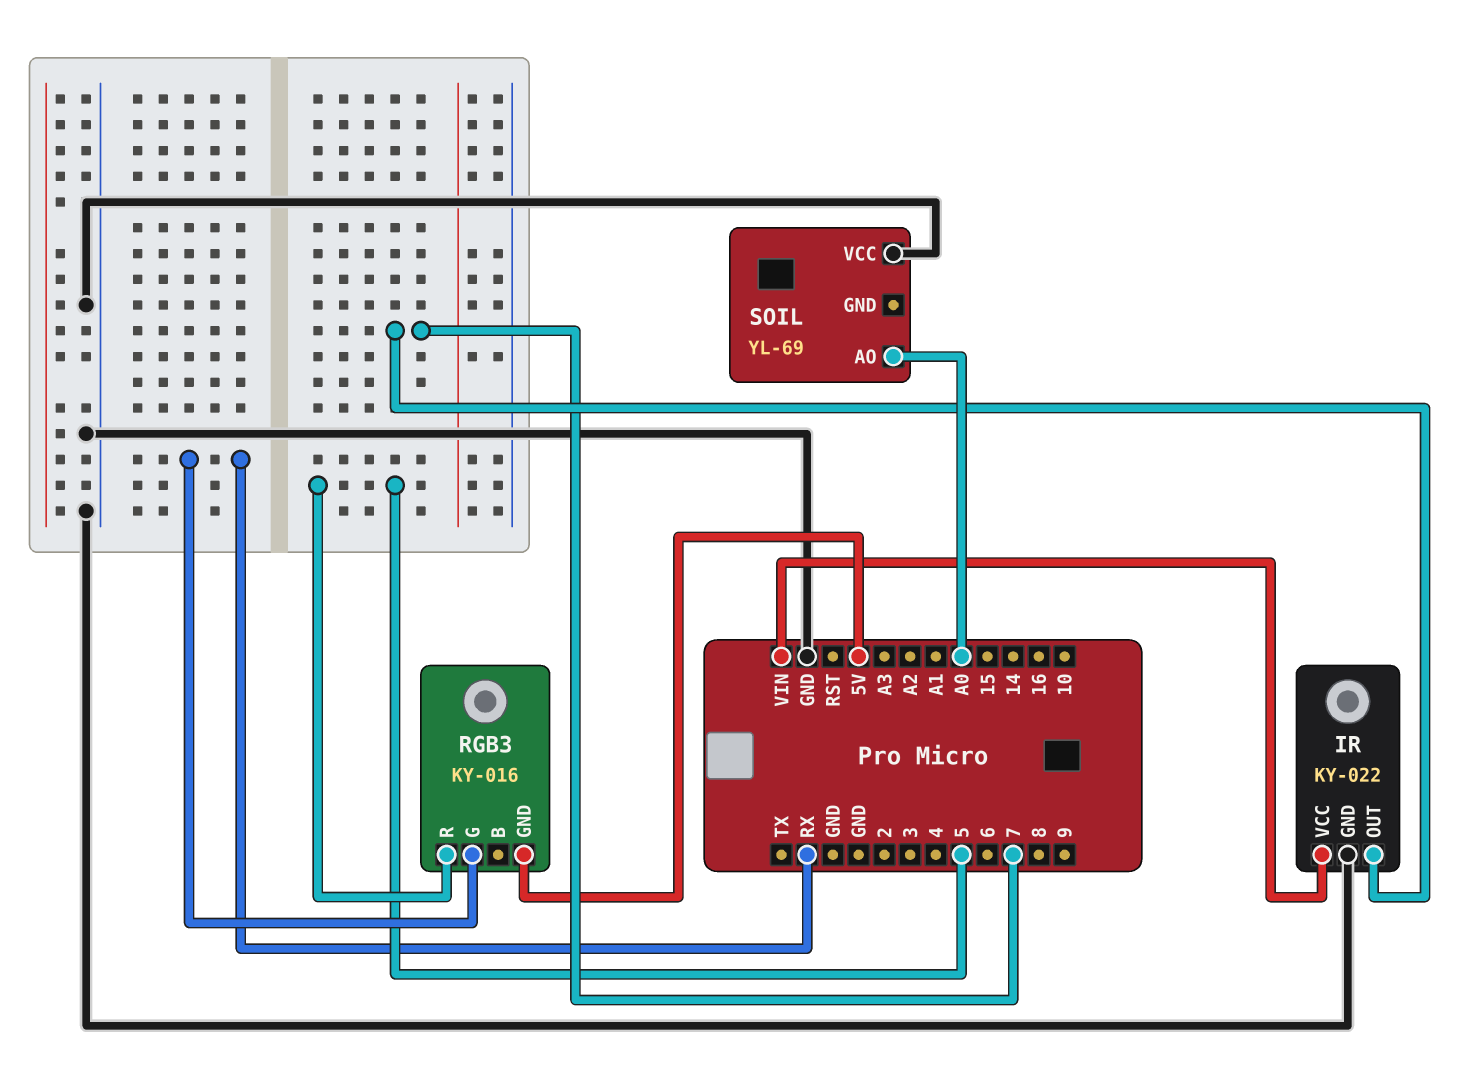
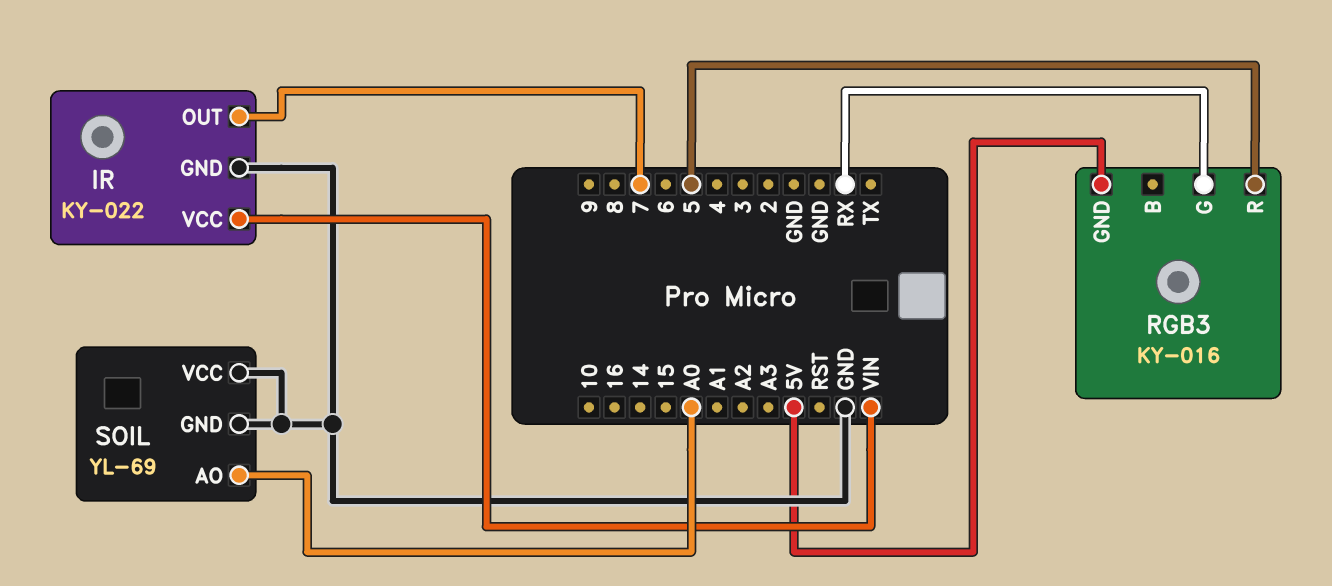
SOIL pin GND: none -> GND

